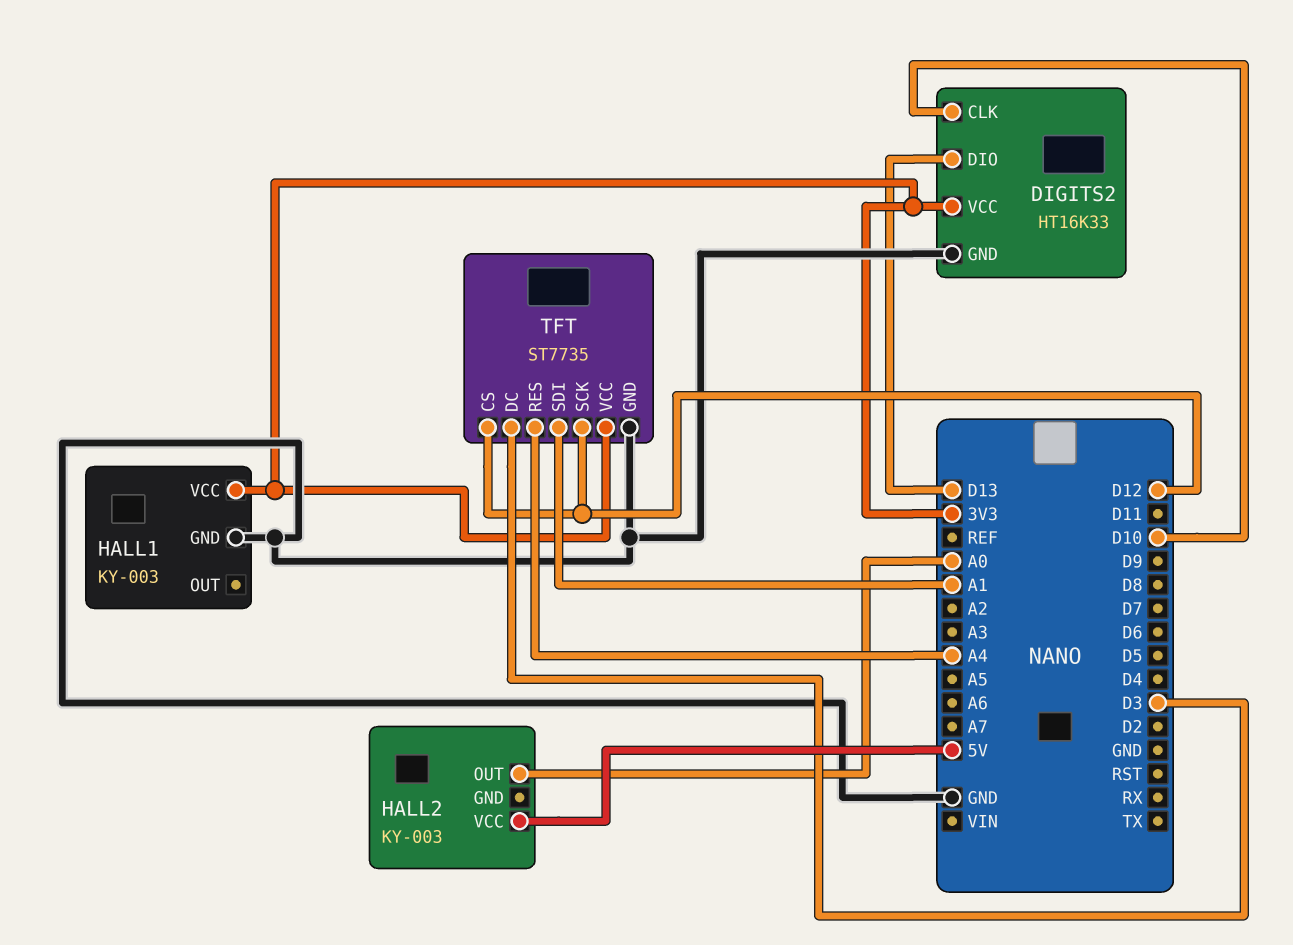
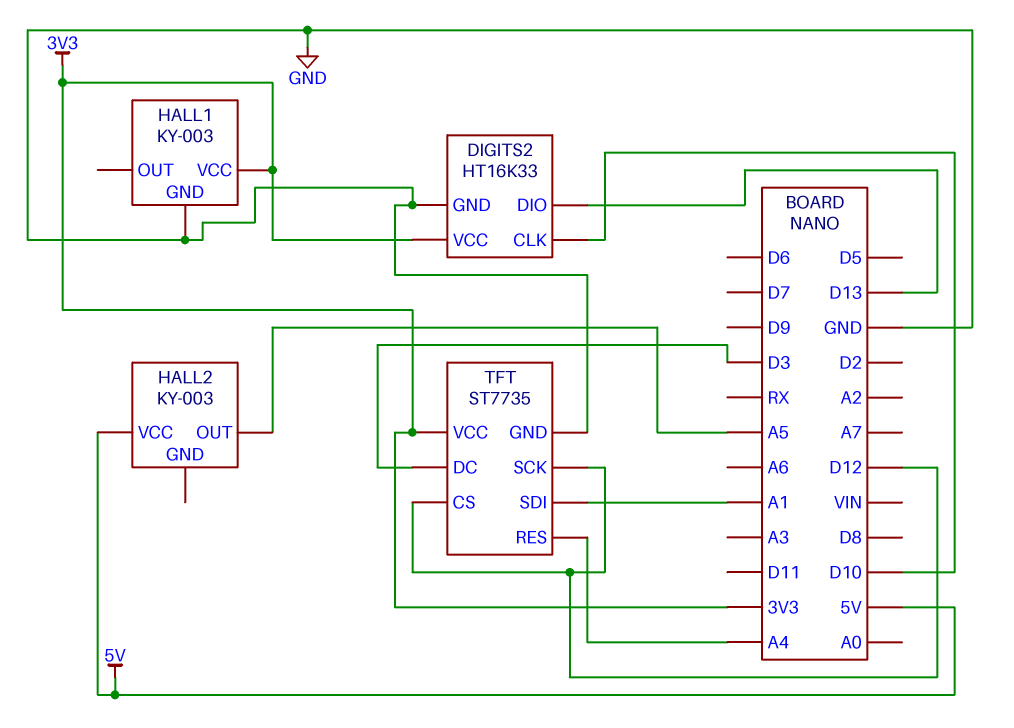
HALL2 pin OUT: A0 -> A5

